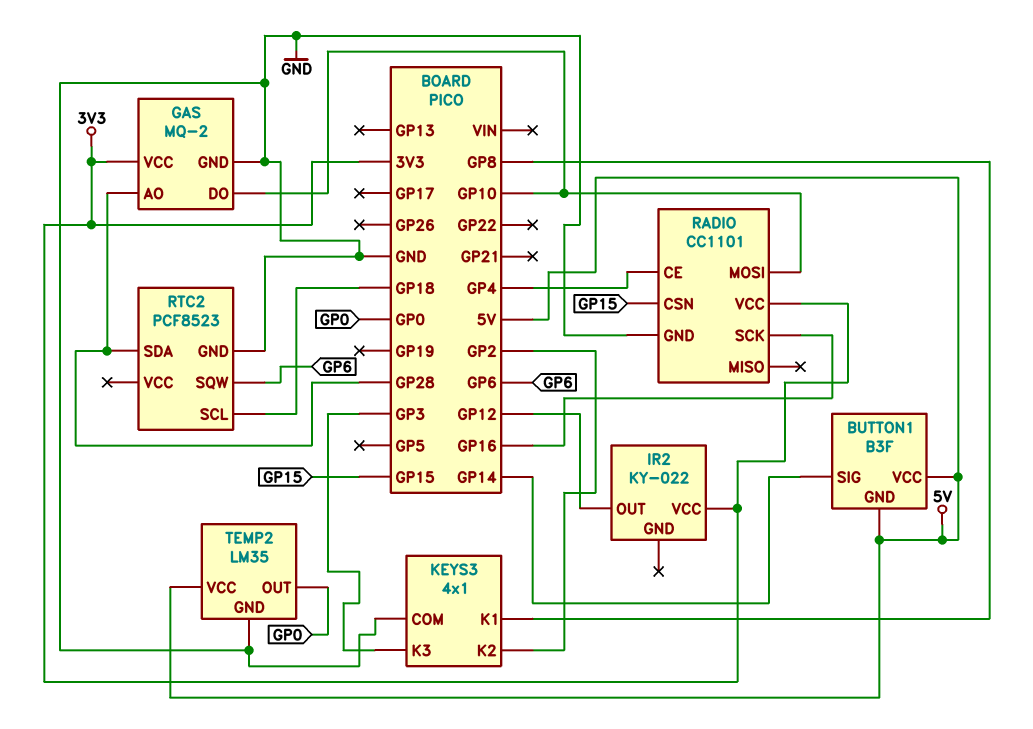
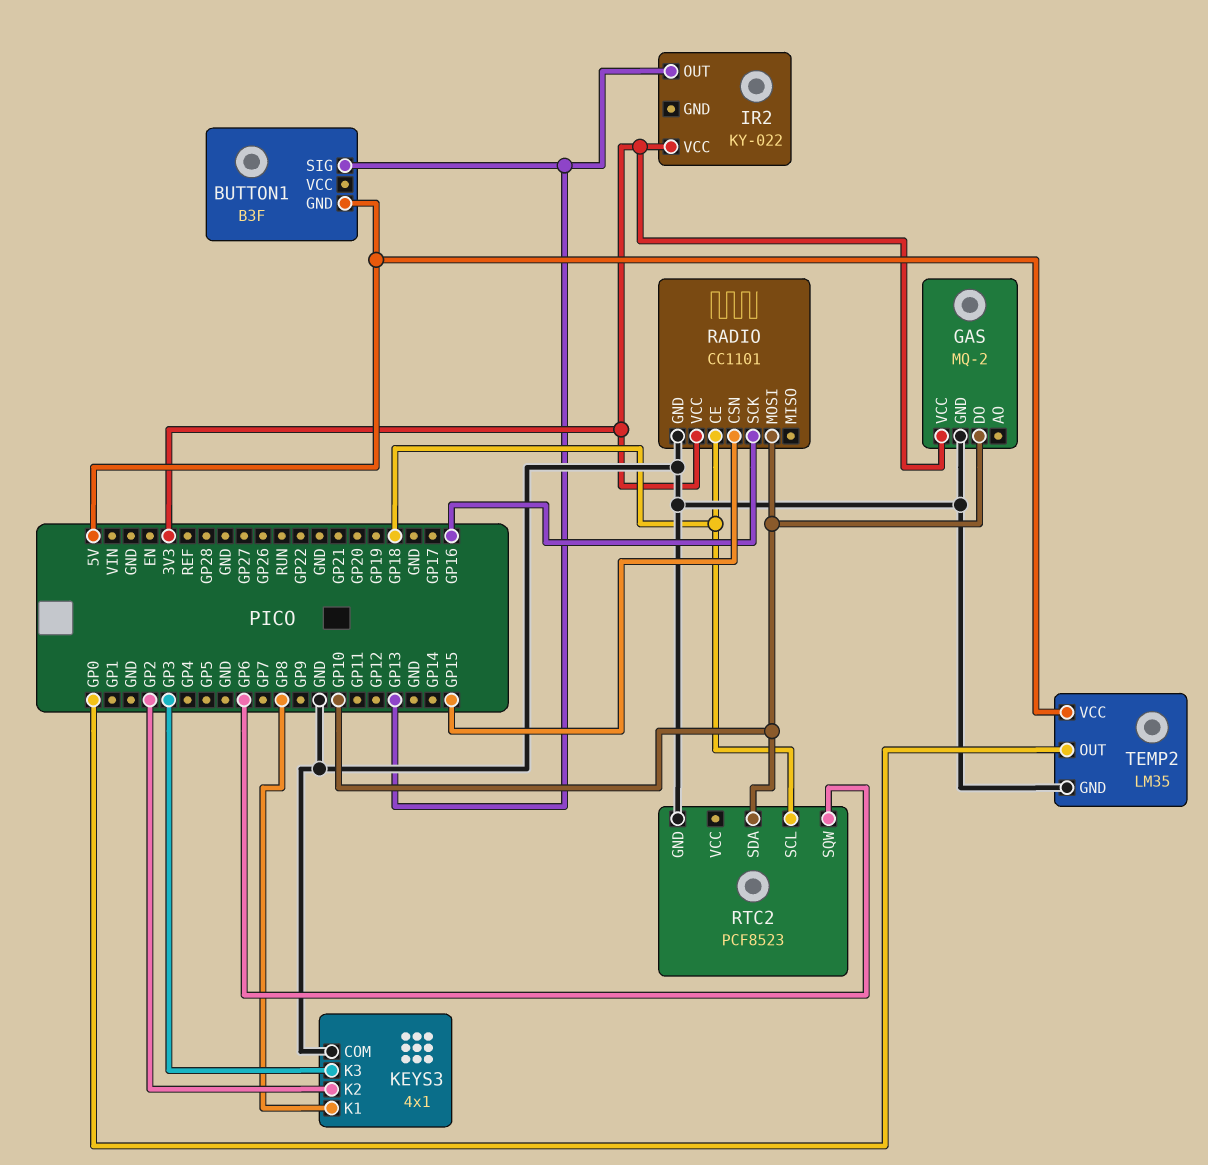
BUTTON1 pin SIG: GP14 -> GP13
BUTTON1 pin VCC: 5V -> none
GAS pin AO: GP28 -> none
IR2 pin OUT: GP12 -> GP13
RADIO pin CE: GP4 -> GP18
RTC2 pin SDA: GP28 -> GP10

